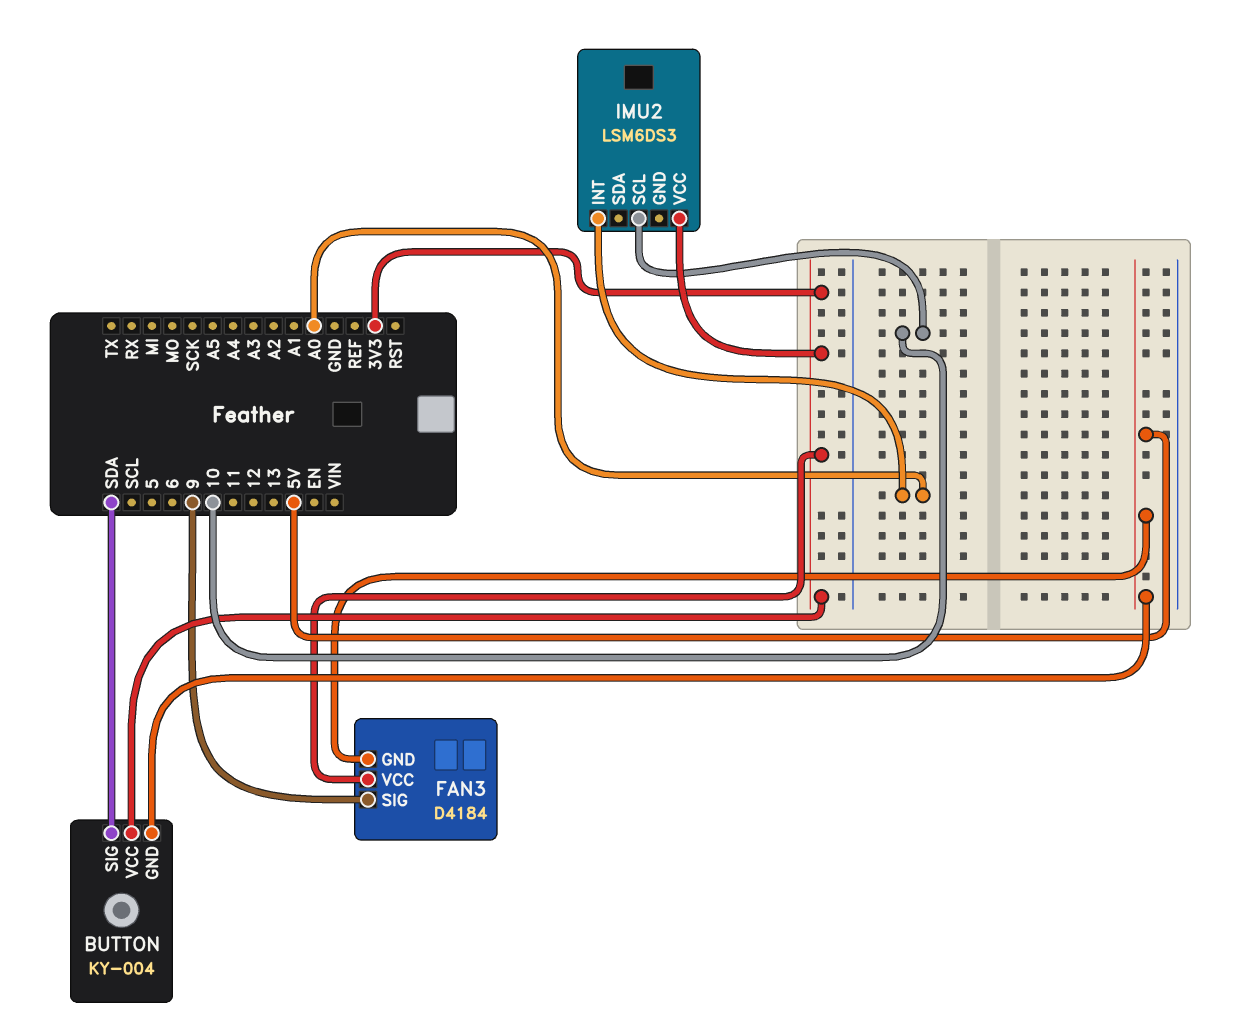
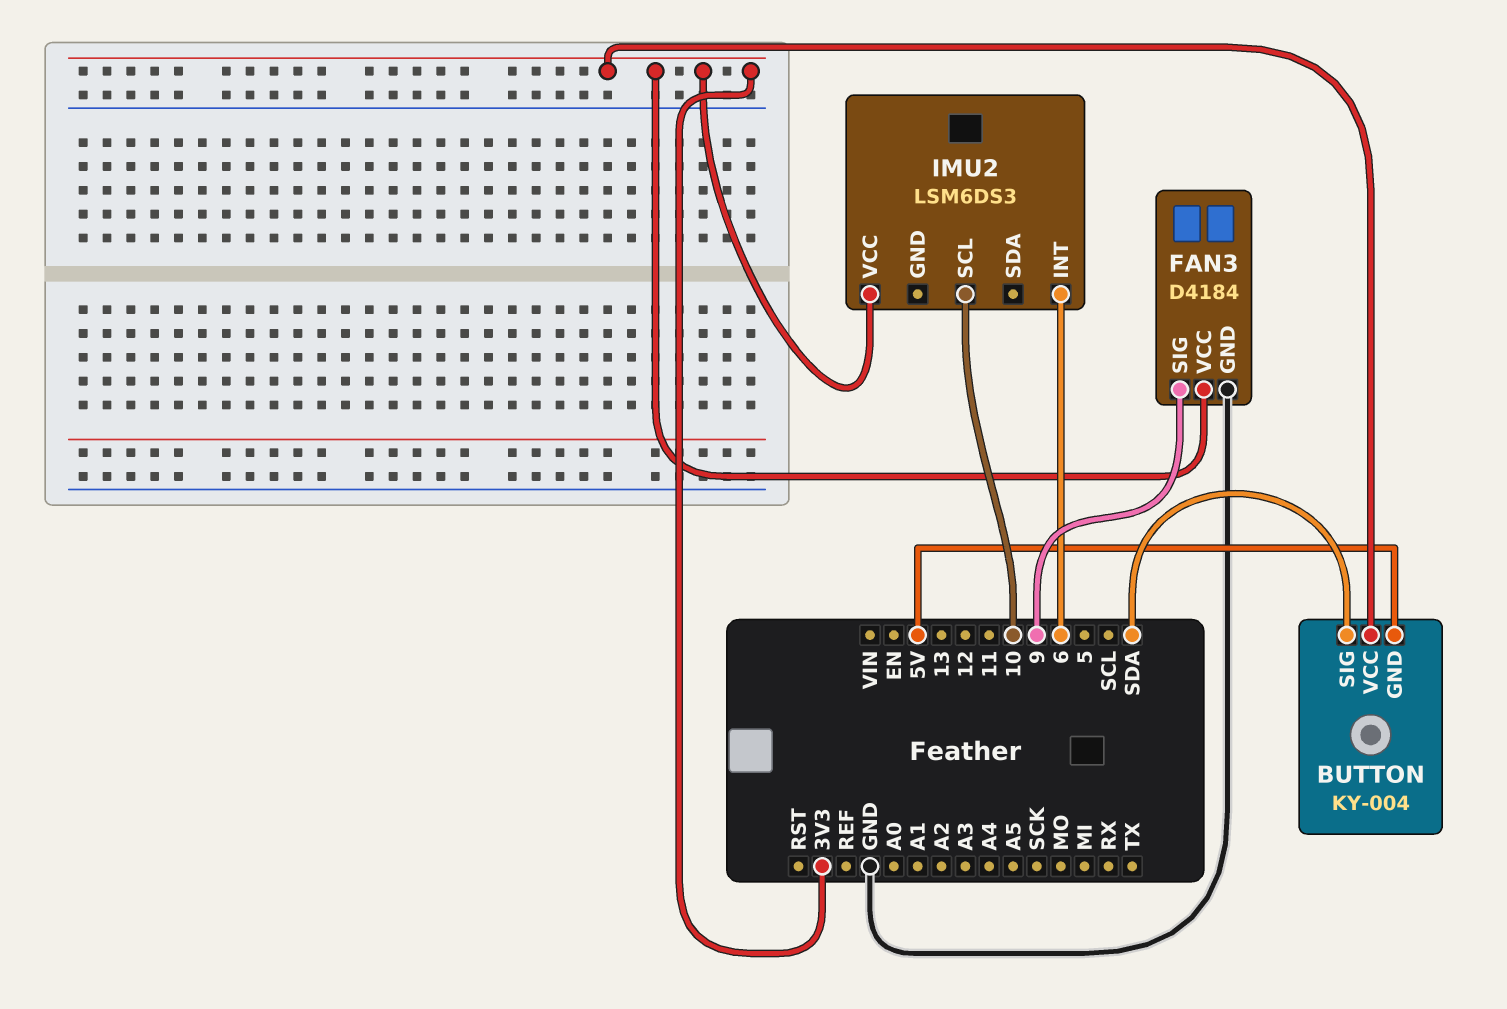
FAN3 pin GND: 5V -> GND
IMU2 pin INT: A0 -> 6

